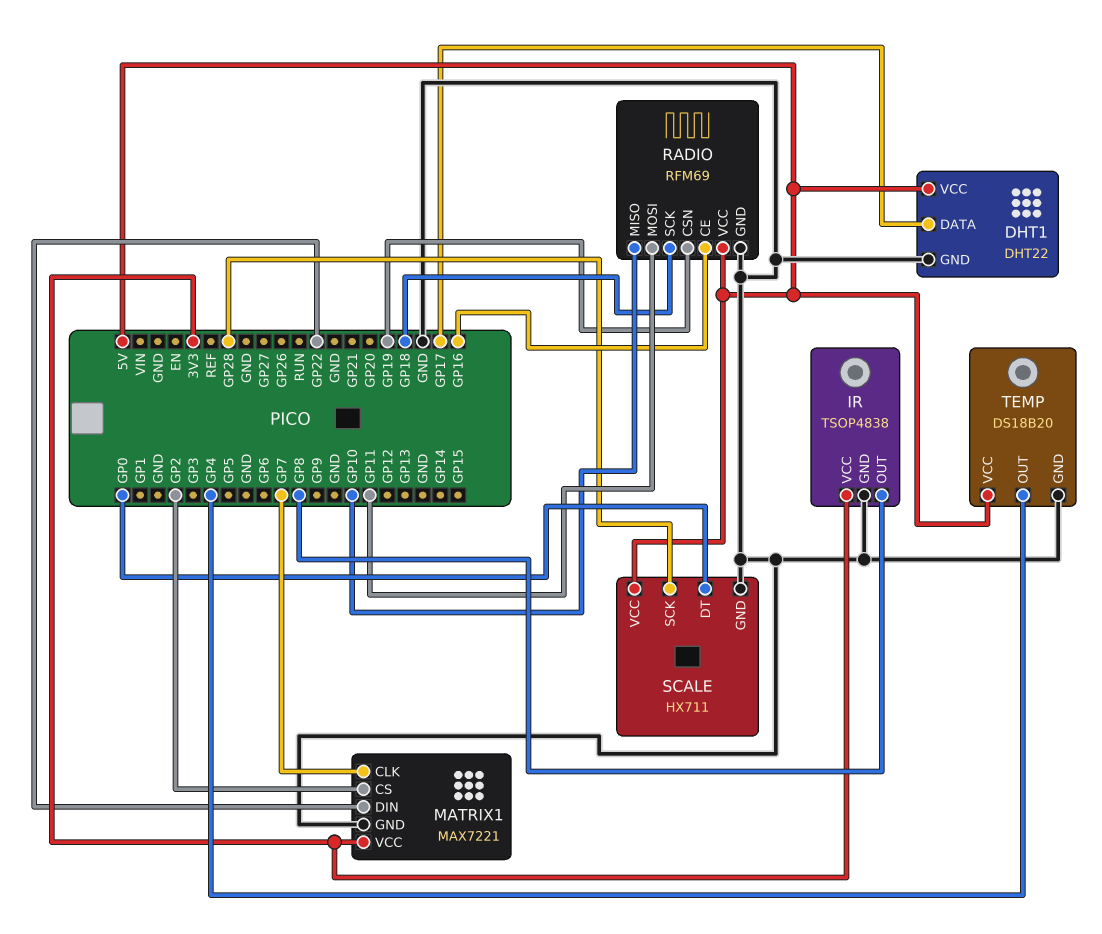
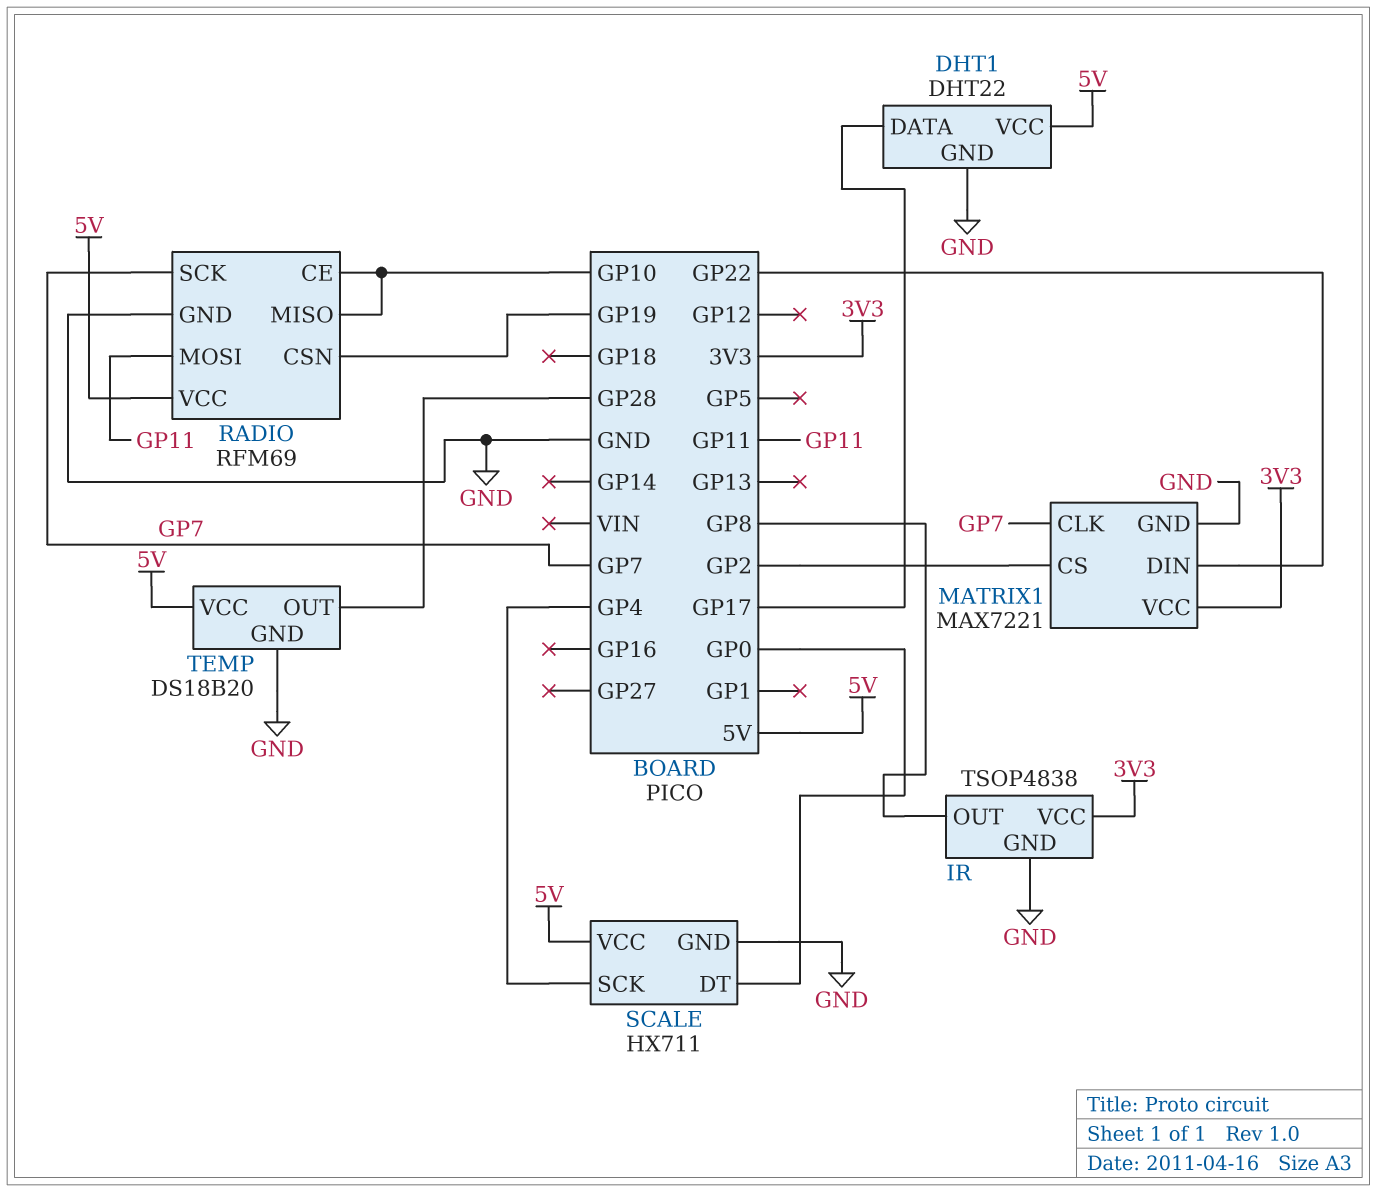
RADIO pin CE: GP16 -> GP10
RADIO pin SCK: GP18 -> GP7
SCALE pin SCK: GP28 -> GP4
TEMP pin OUT: GP4 -> GP28

